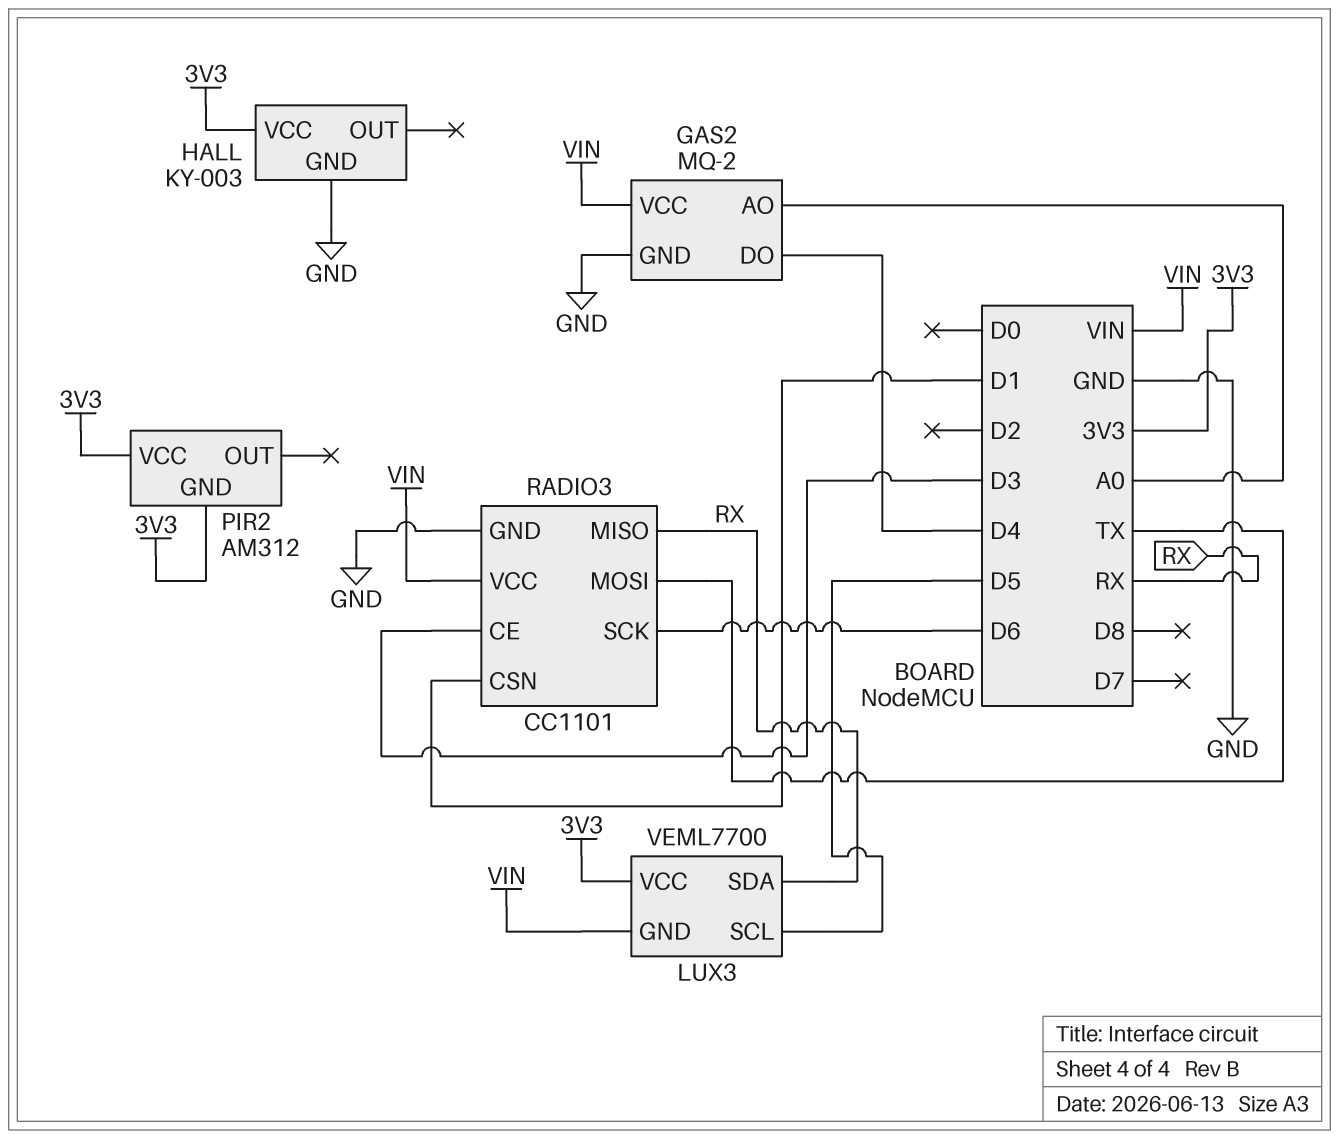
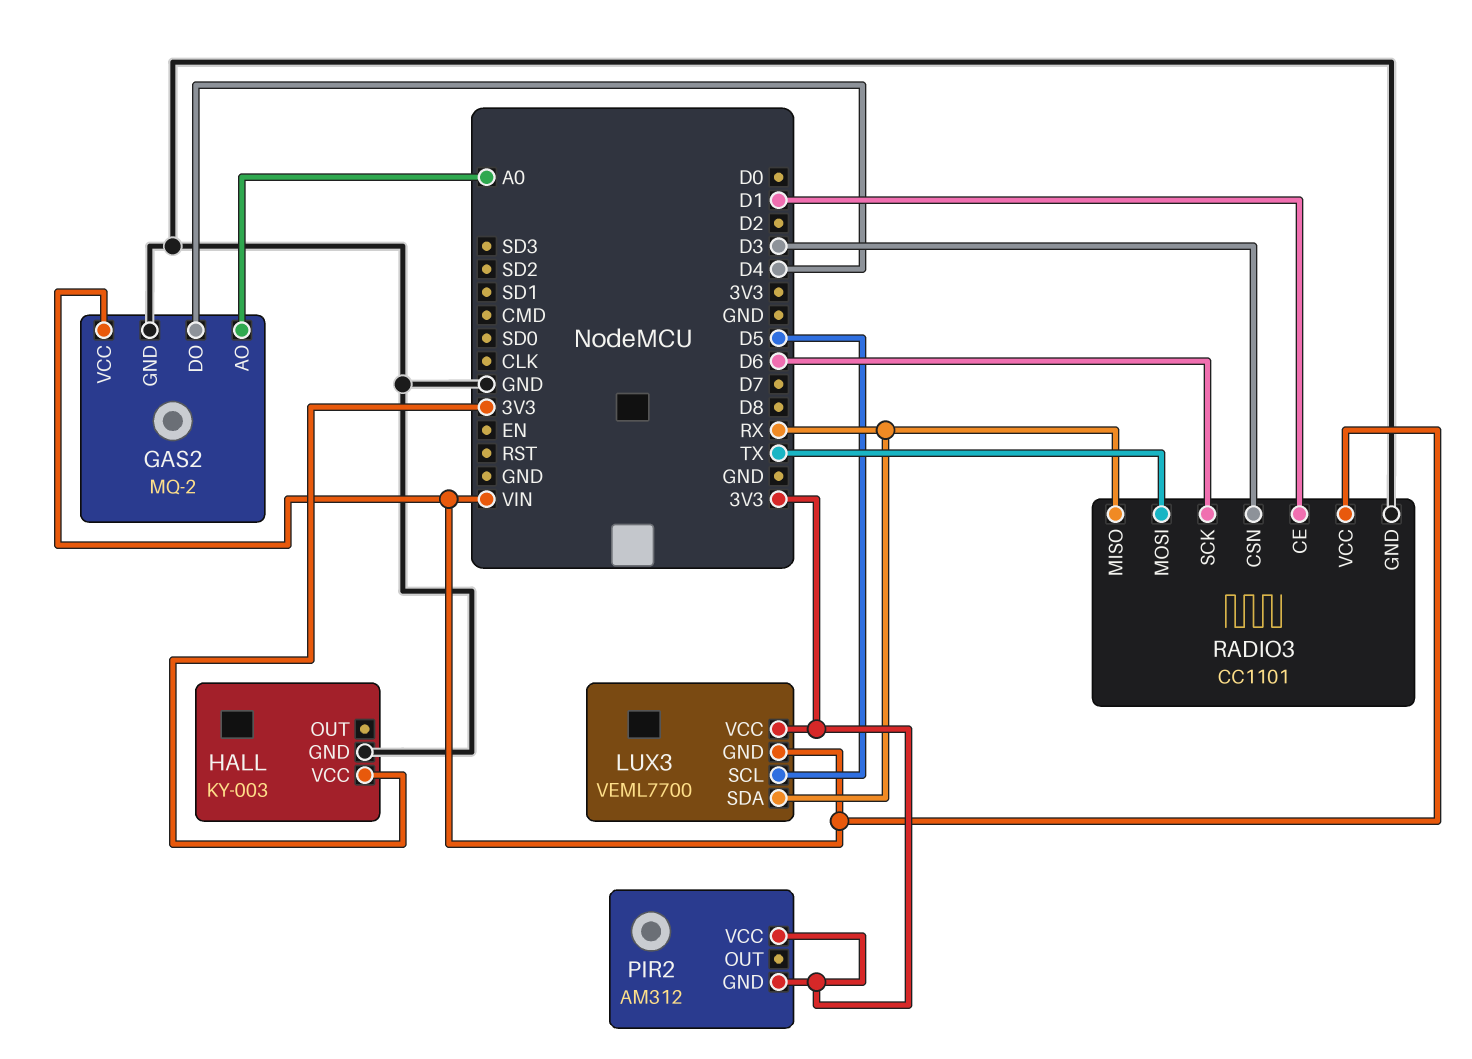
RADIO3 pin CE: D3 -> D1
RADIO3 pin CSN: D1 -> D3

